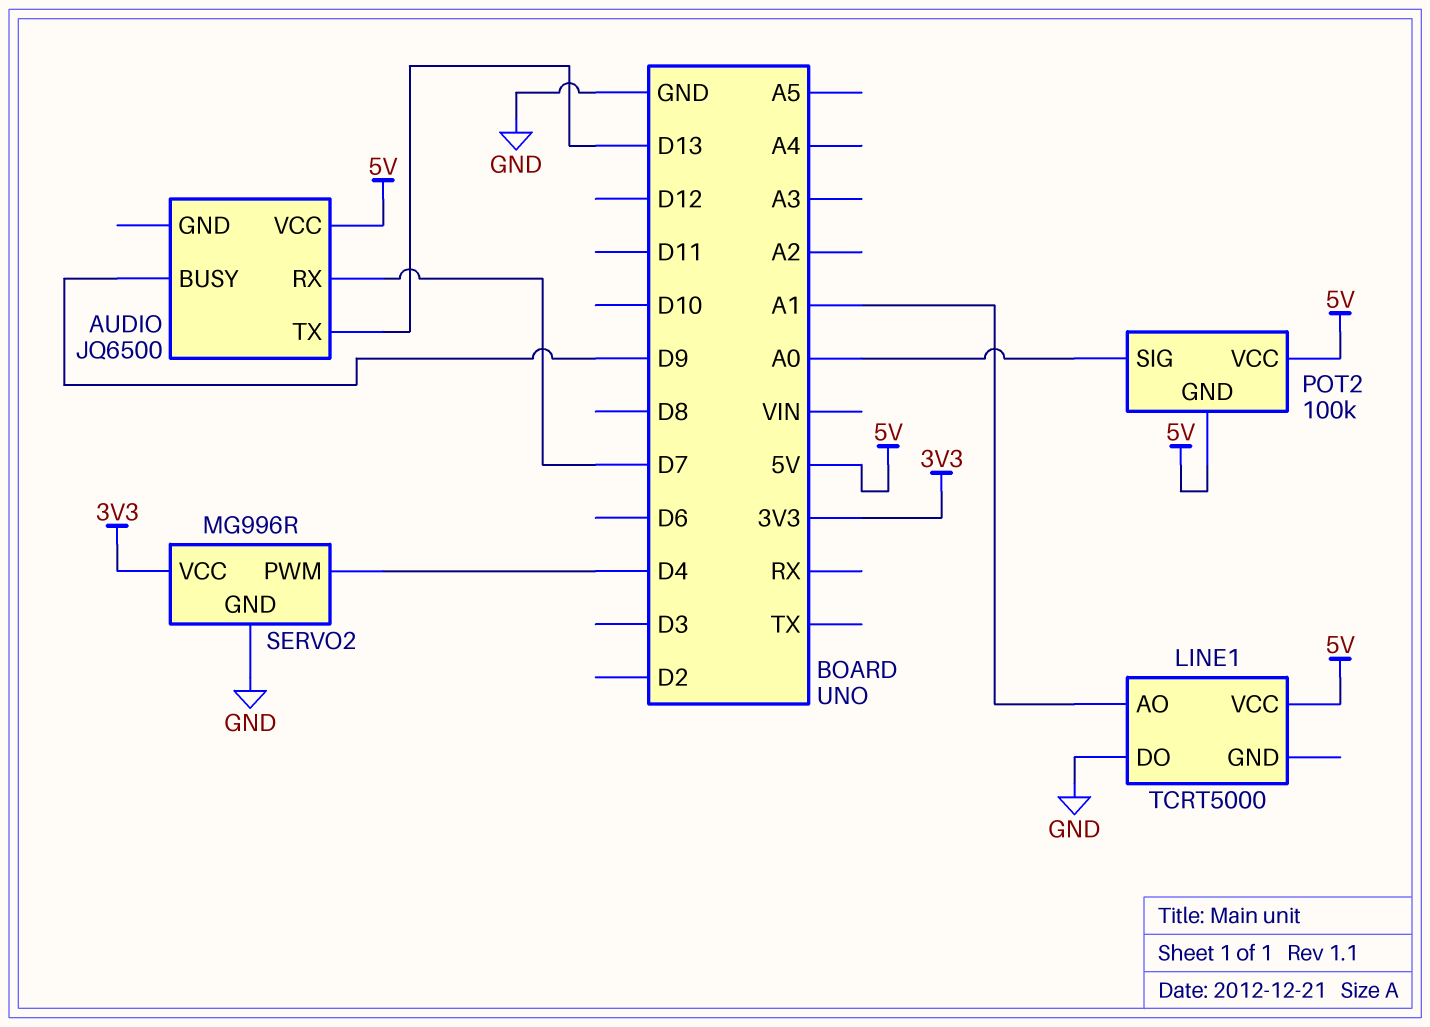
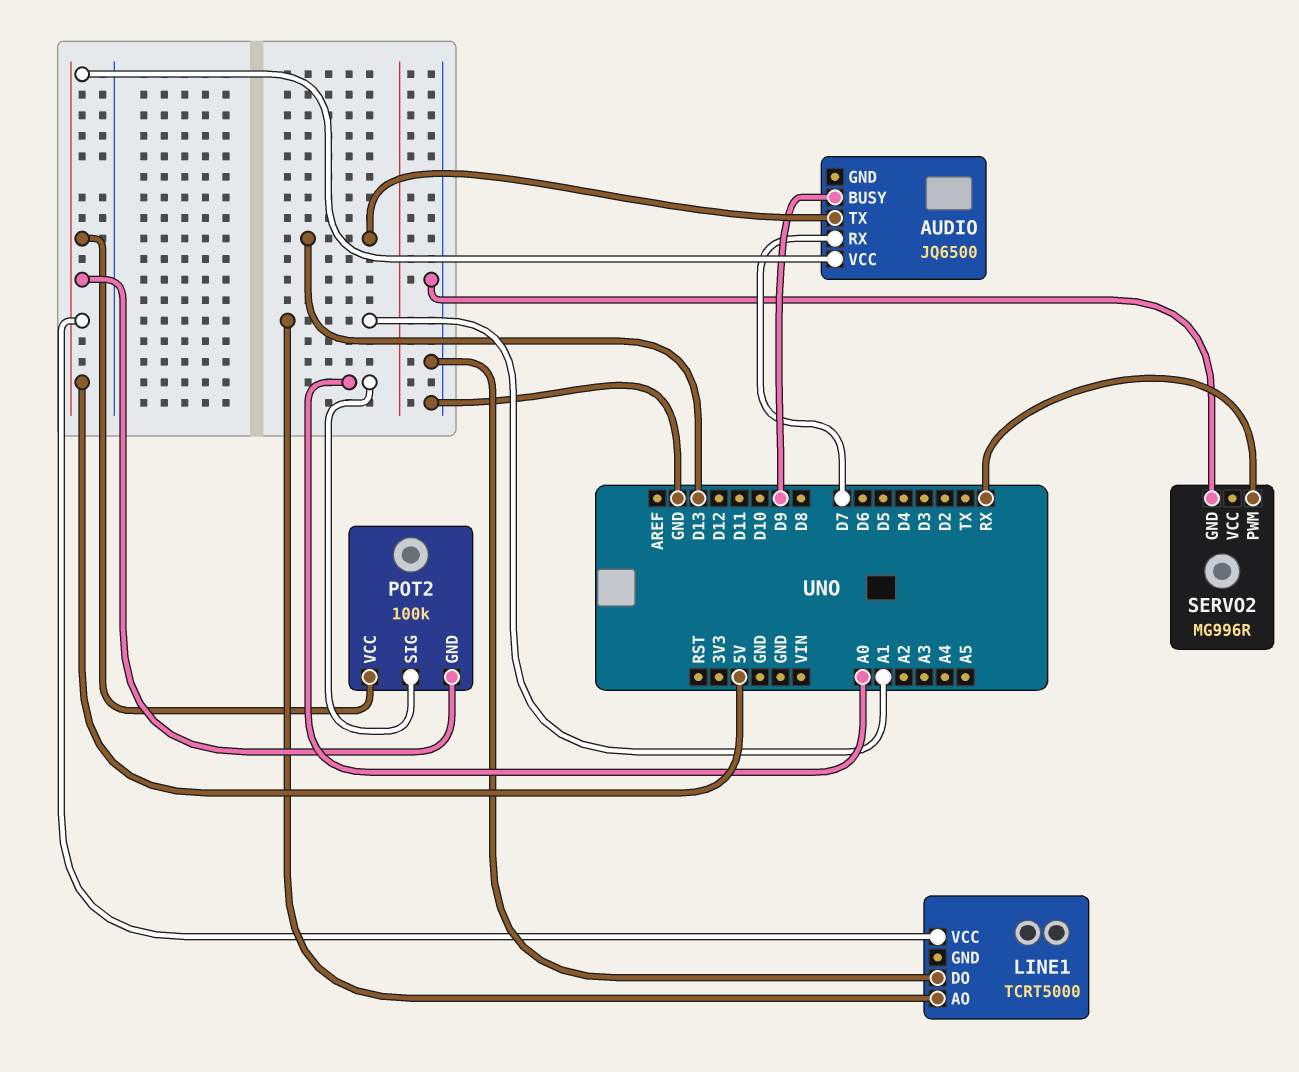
SERVO2 pin PWM: D4 -> RX
SERVO2 pin VCC: 3V3 -> none

